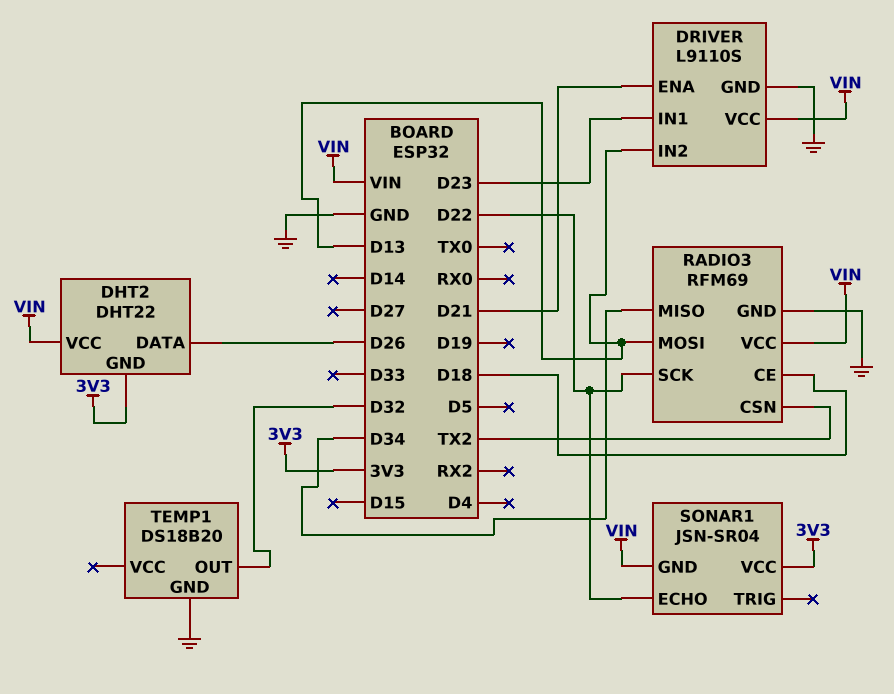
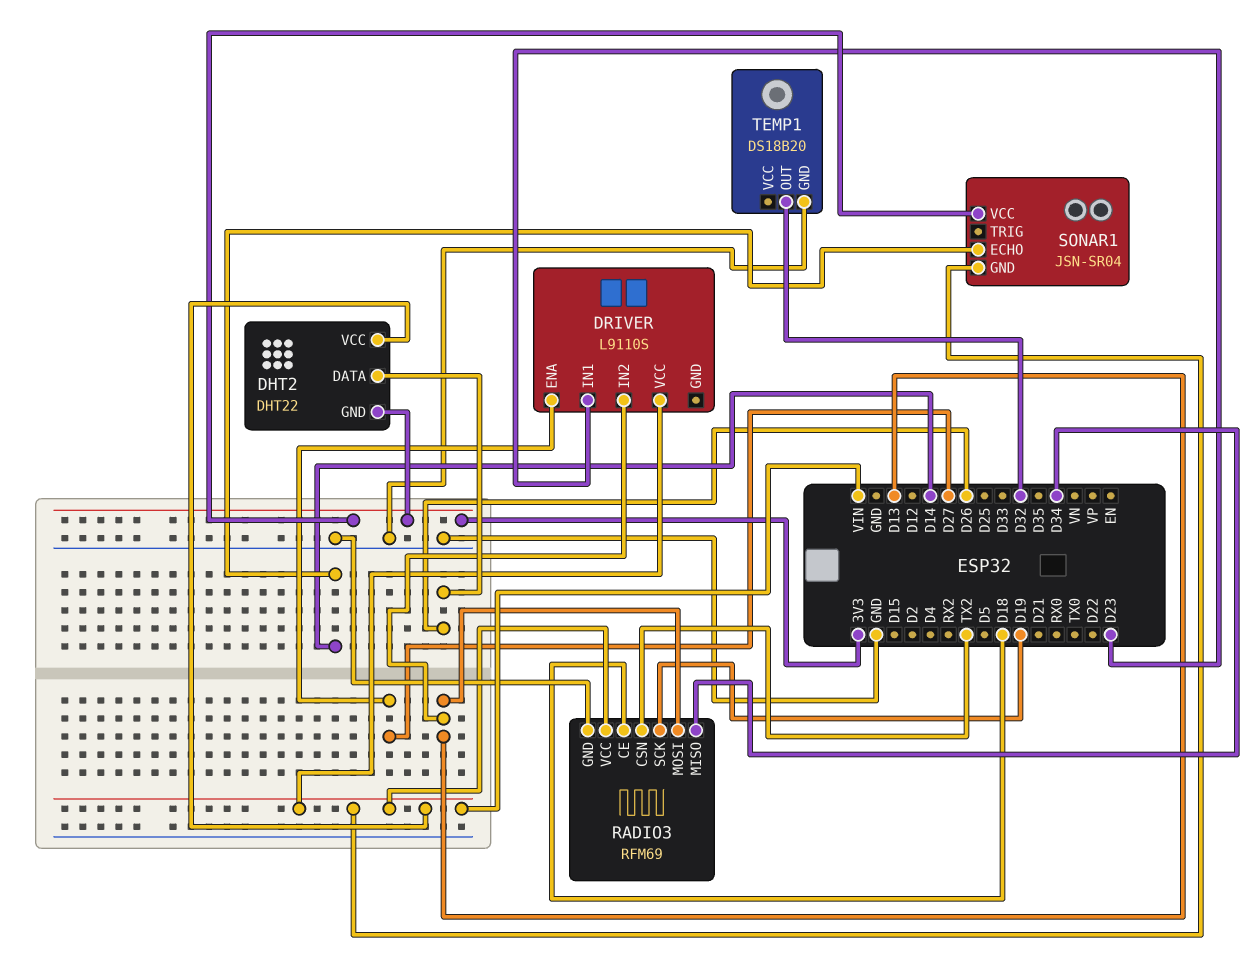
DRIVER pin ENA: D21 -> D27
DRIVER pin GND: GND -> none
RADIO3 pin SCK: D22 -> D19
SONAR1 pin ECHO: D22 -> D14

